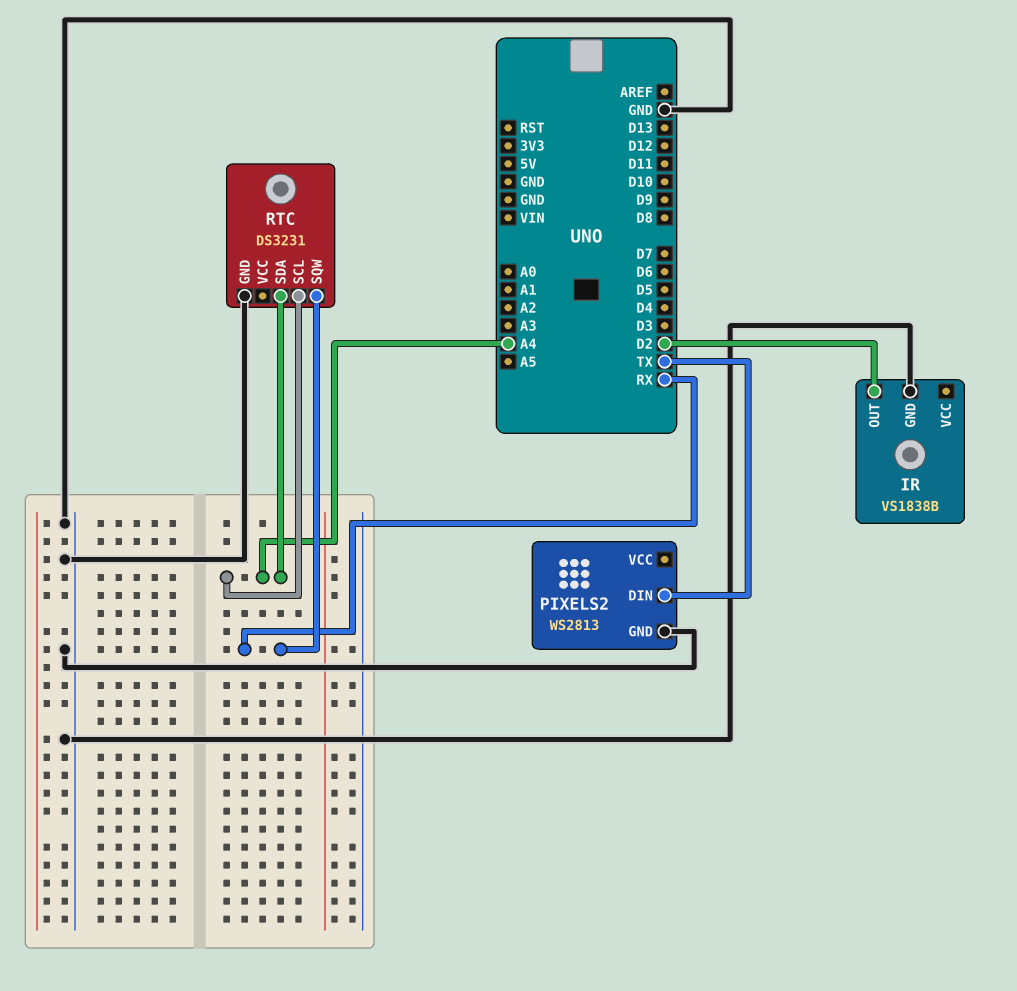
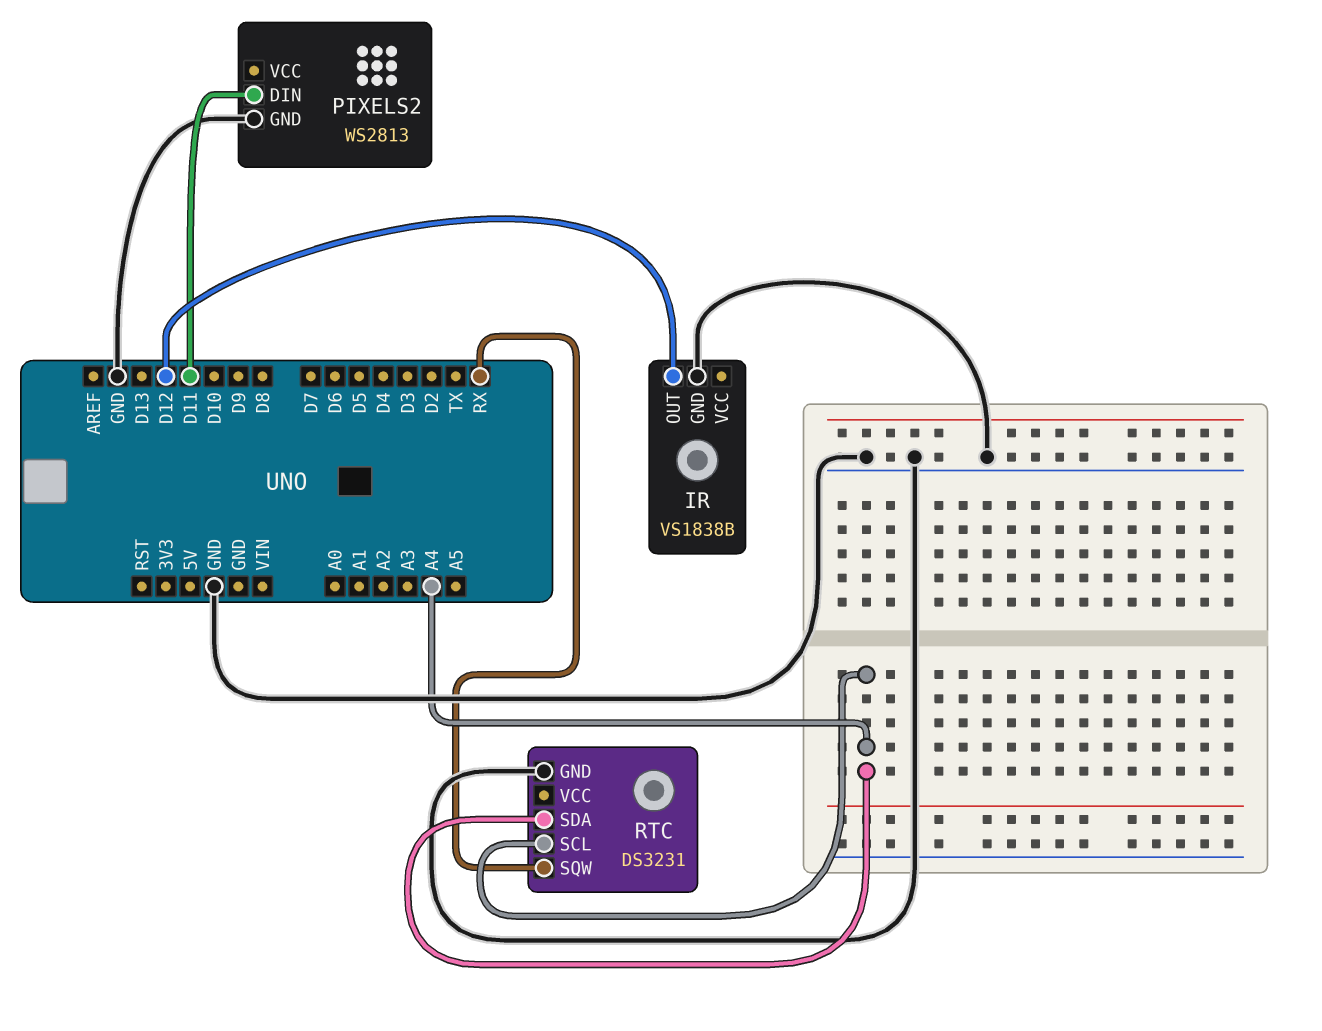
IR pin OUT: D2 -> D12
PIXELS2 pin DIN: TX -> D11

